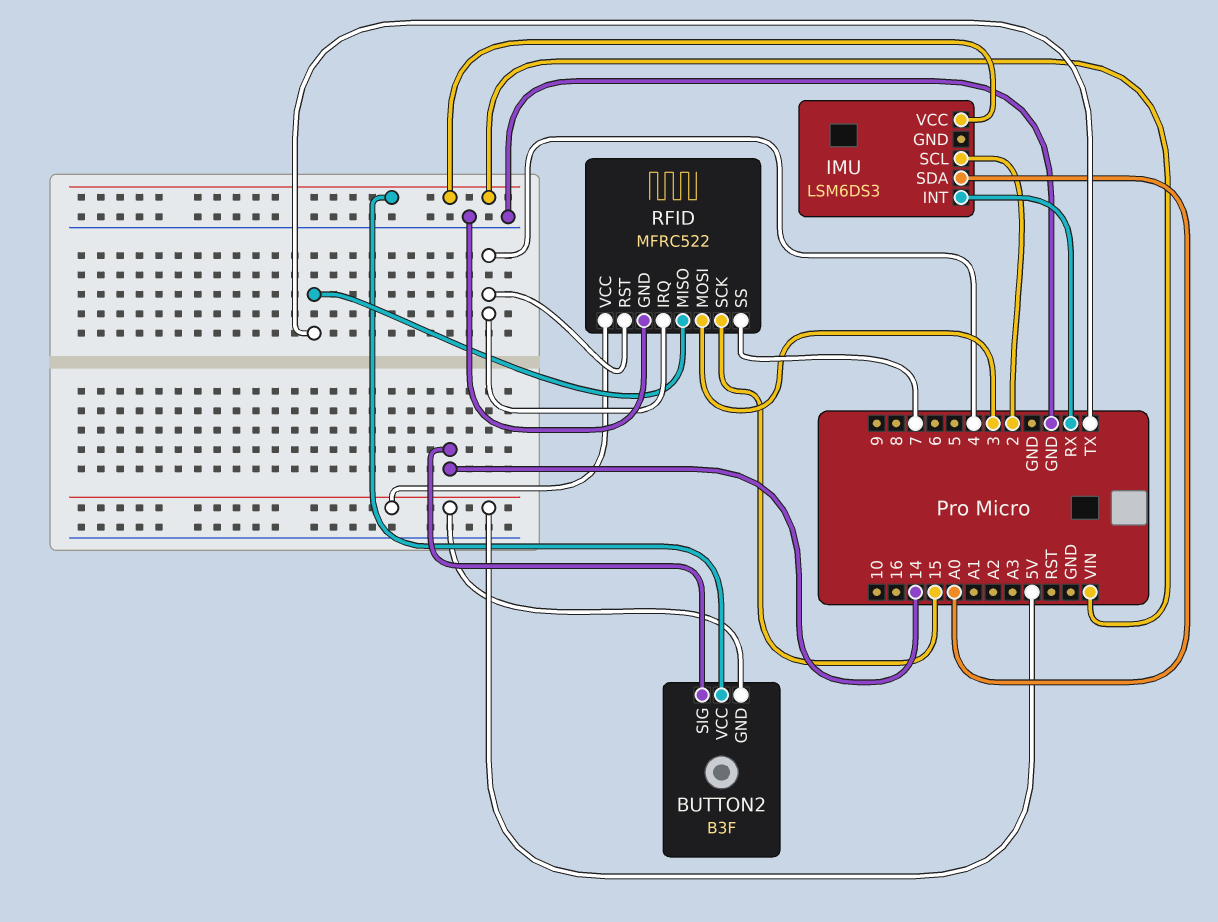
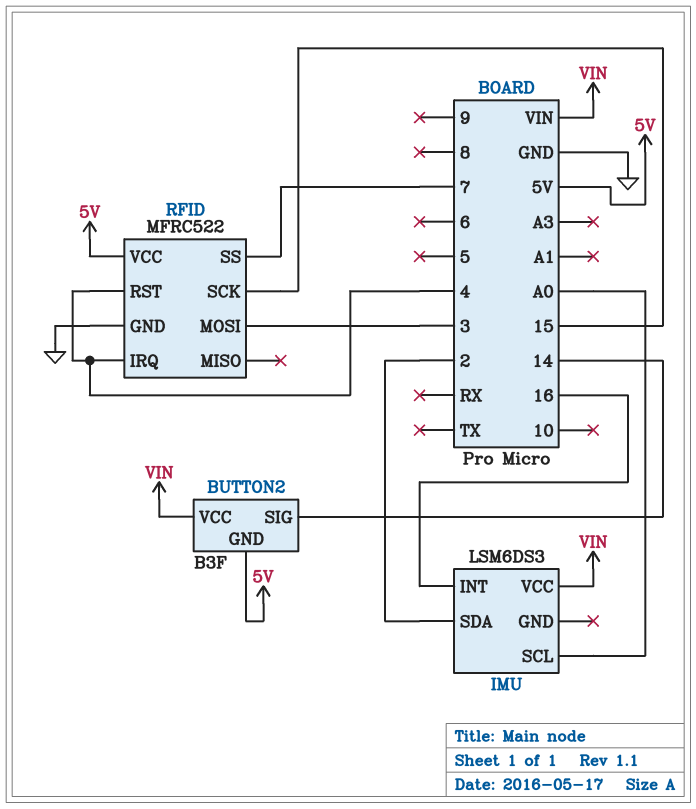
IMU pin INT: RX -> 16
IMU pin SCL: 2 -> A0
IMU pin SDA: A0 -> 2
RFID pin MISO: TX -> none

